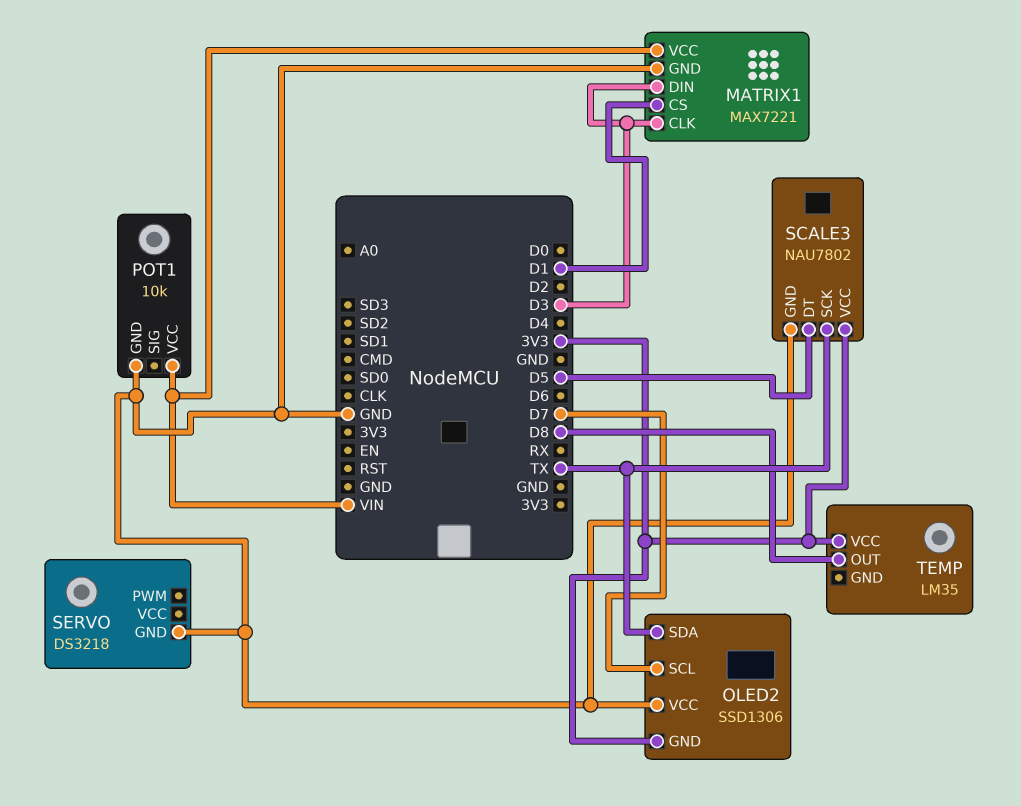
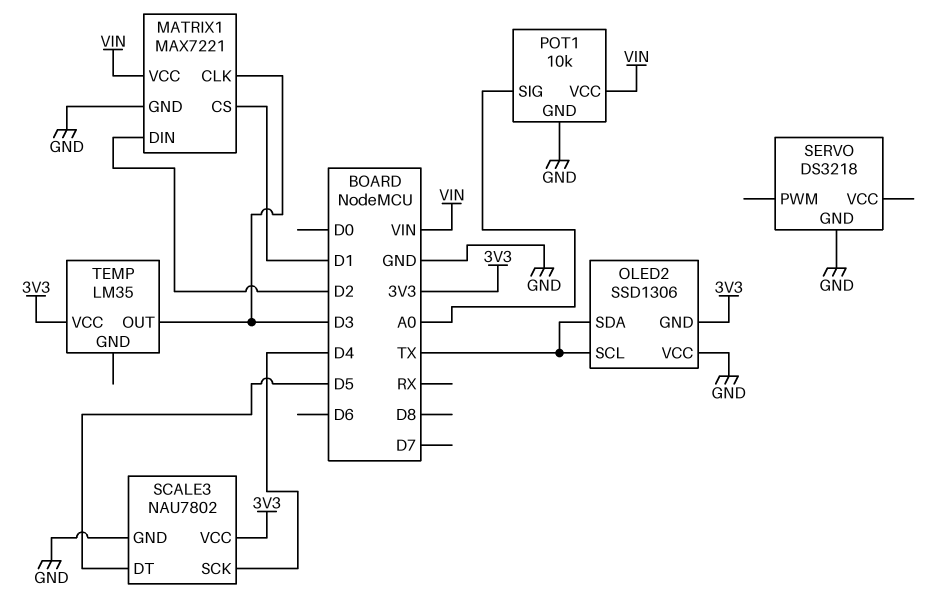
MATRIX1 pin DIN: D3 -> D2
OLED2 pin SCL: D7 -> TX
POT1 pin SIG: none -> A0
SCALE3 pin SCK: TX -> D4
TEMP pin OUT: D8 -> D3

